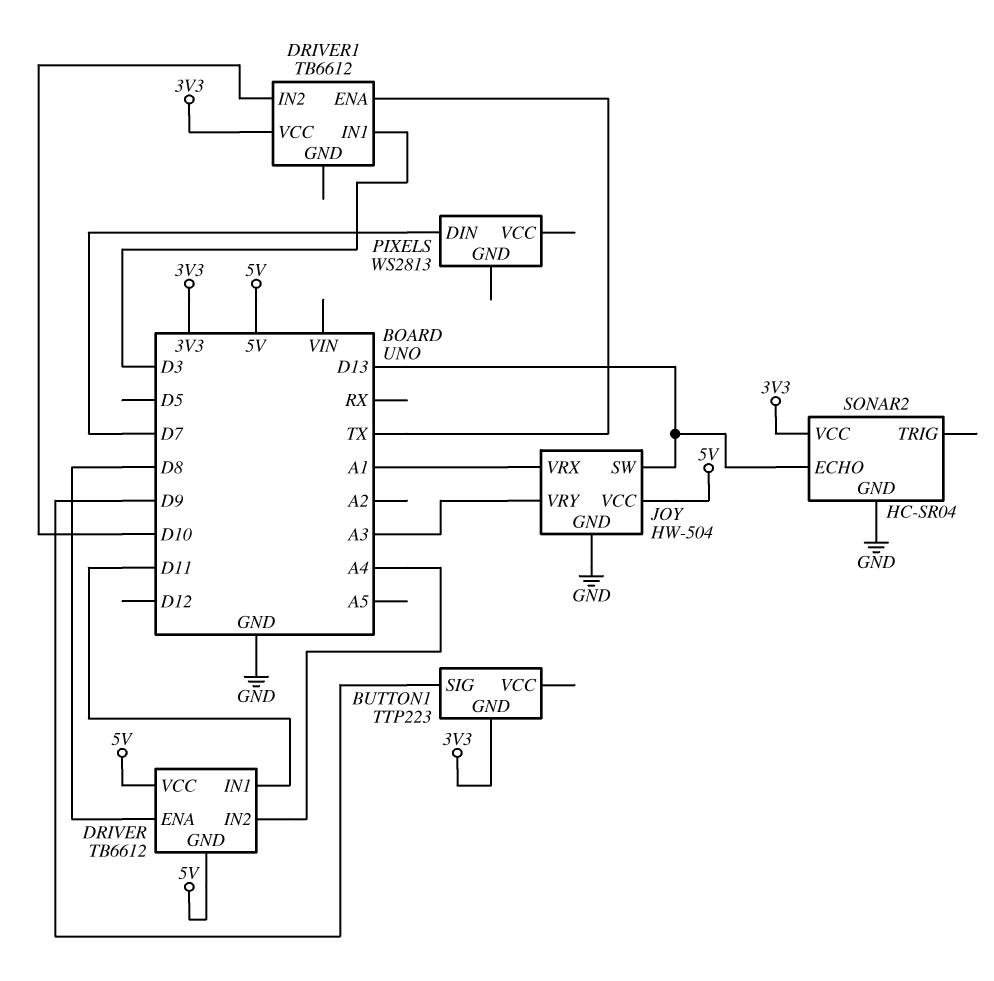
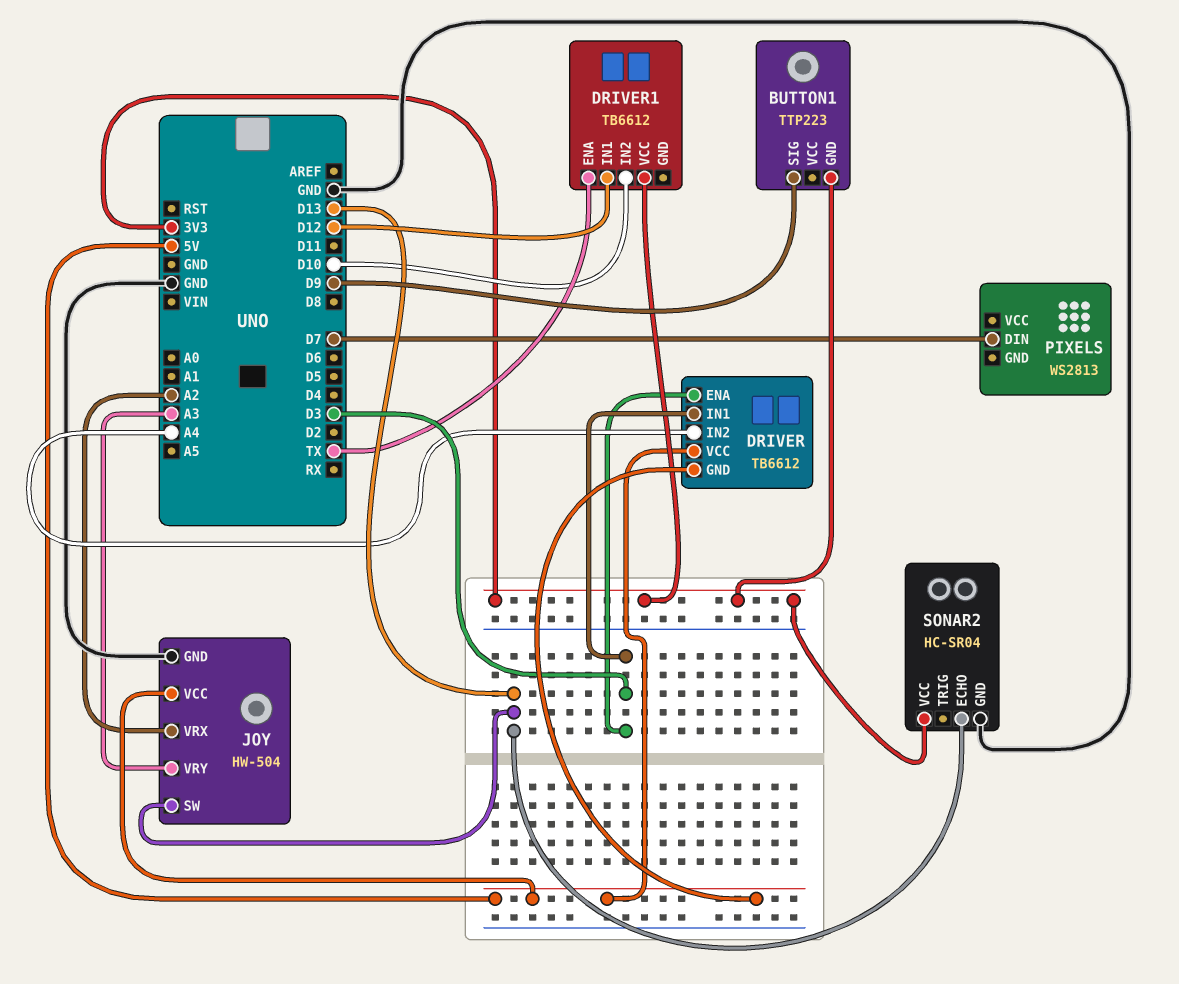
DRIVER pin ENA: D8 -> D3
DRIVER pin IN1: D11 -> D3
DRIVER1 pin IN1: D3 -> D12
JOY pin VRX: A1 -> A2

